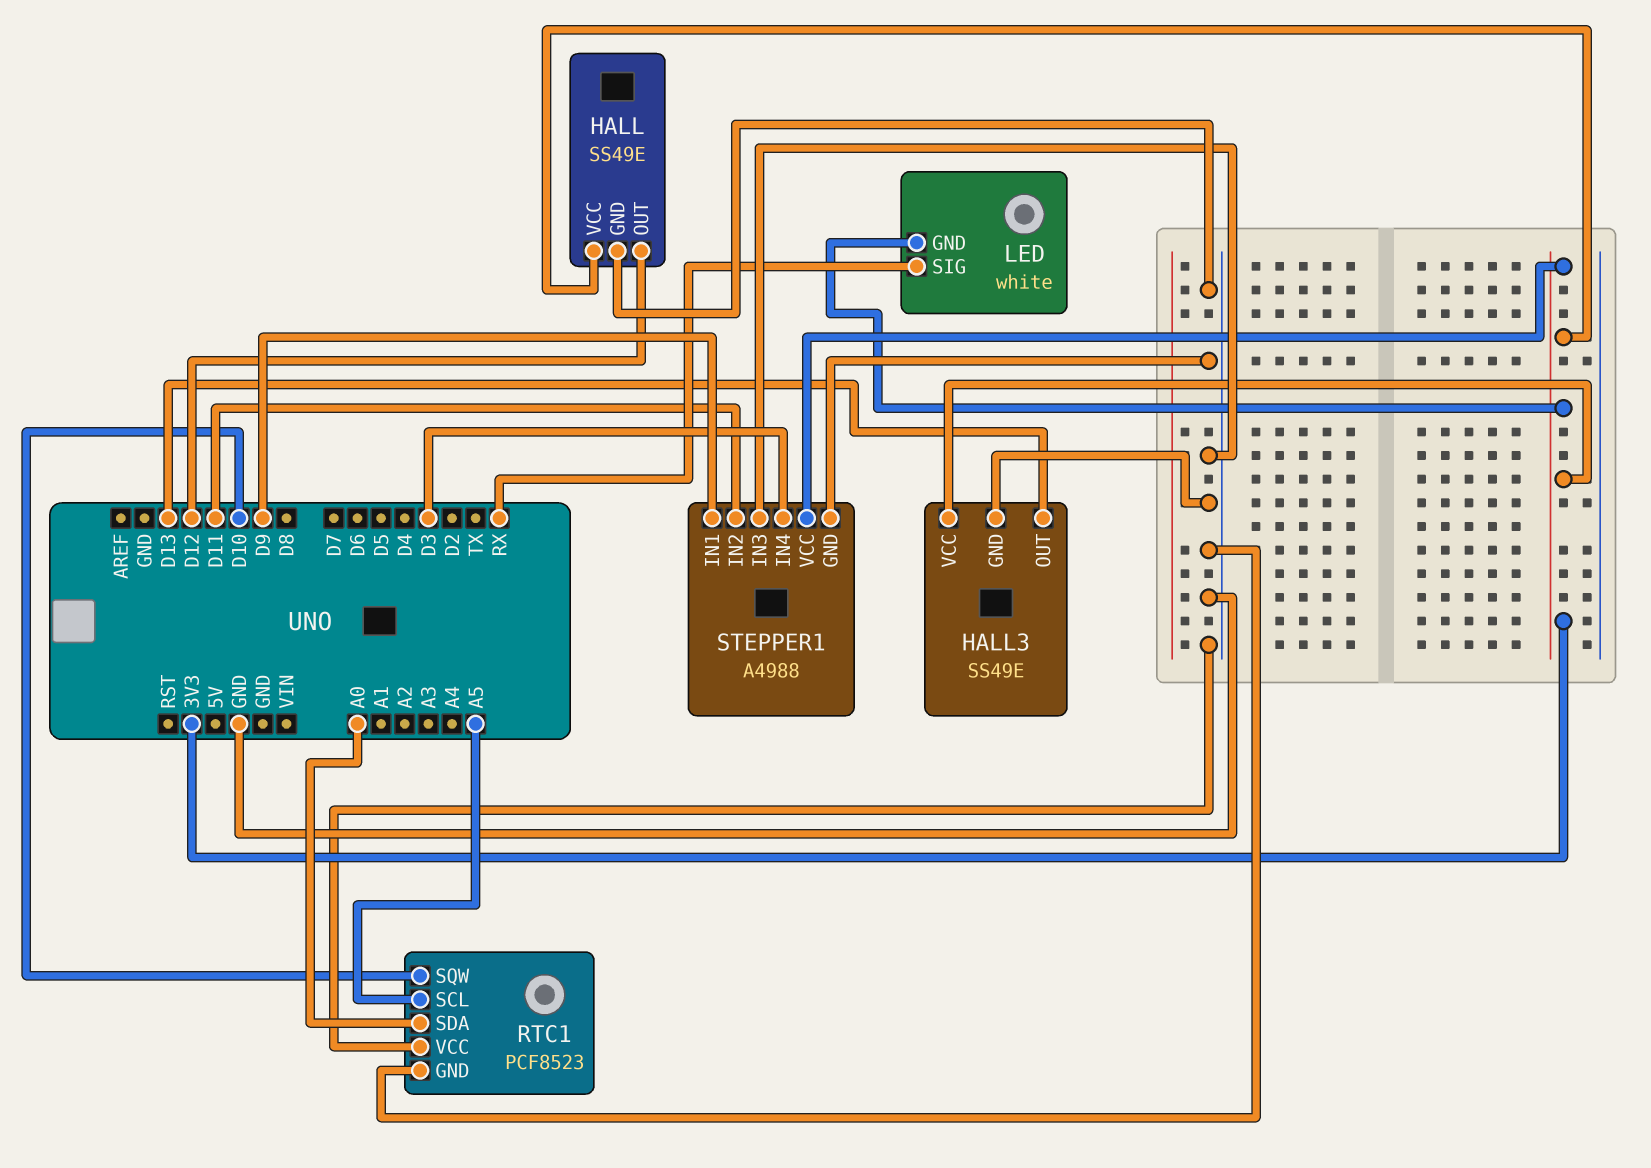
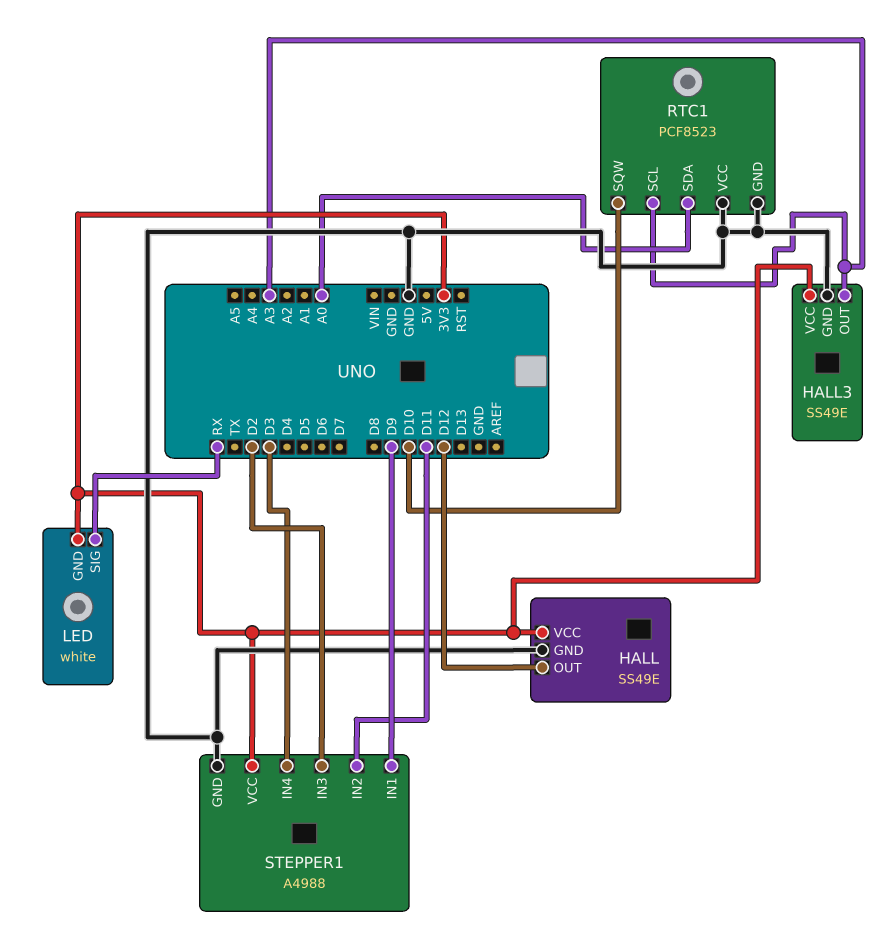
HALL3 pin OUT: D13 -> A3
RTC1 pin SCL: A5 -> A3
STEPPER1 pin IN3: GND -> D2

